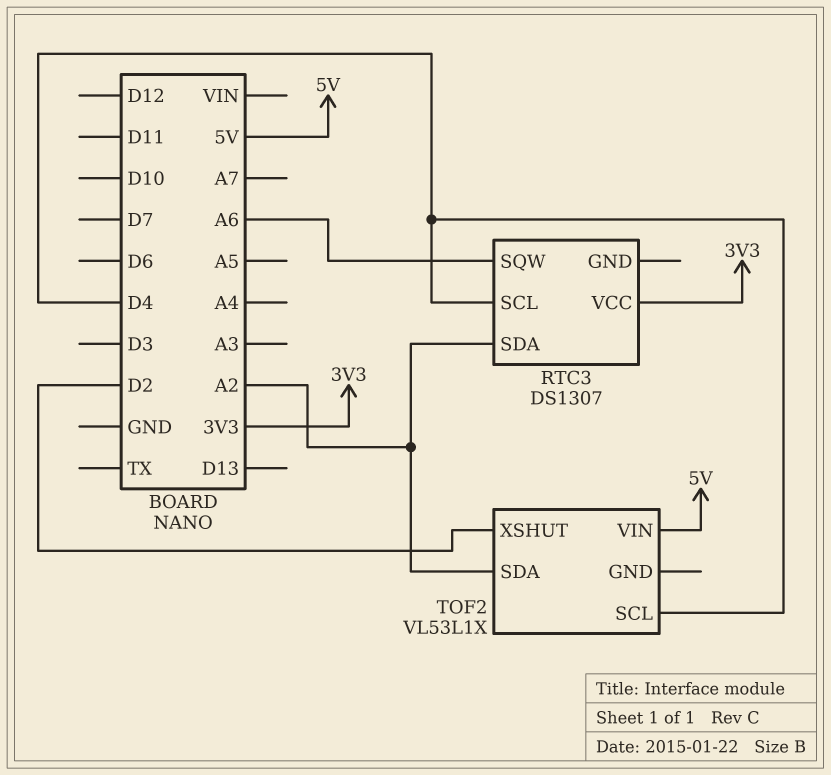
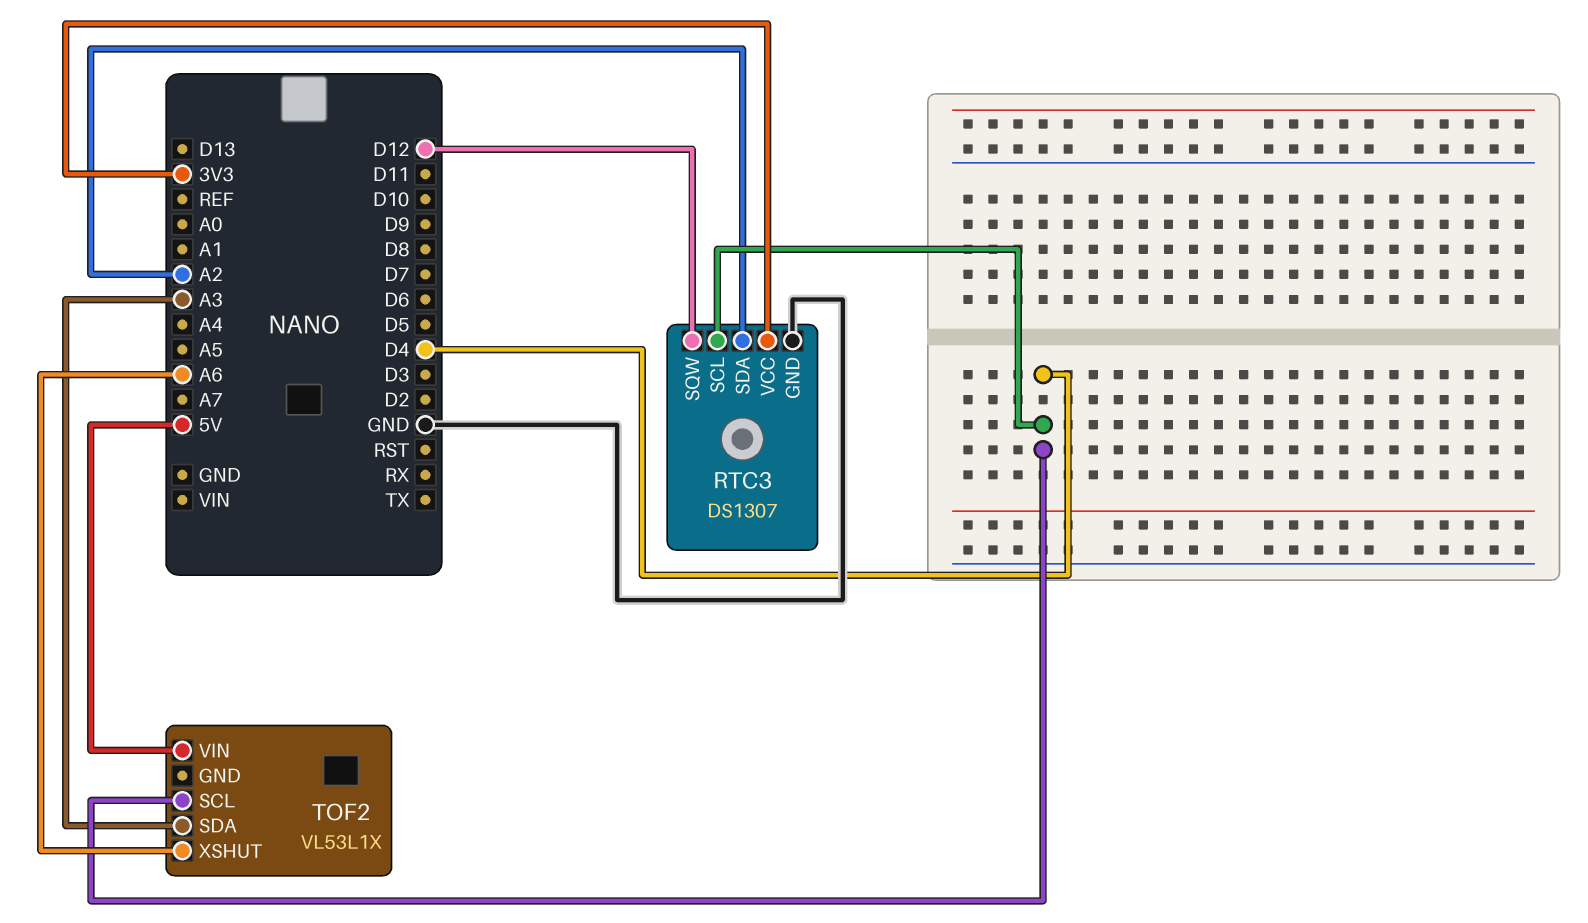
RTC3 pin GND: none -> GND
RTC3 pin SQW: A6 -> D12
TOF2 pin SDA: A2 -> A3
TOF2 pin XSHUT: D2 -> A6

